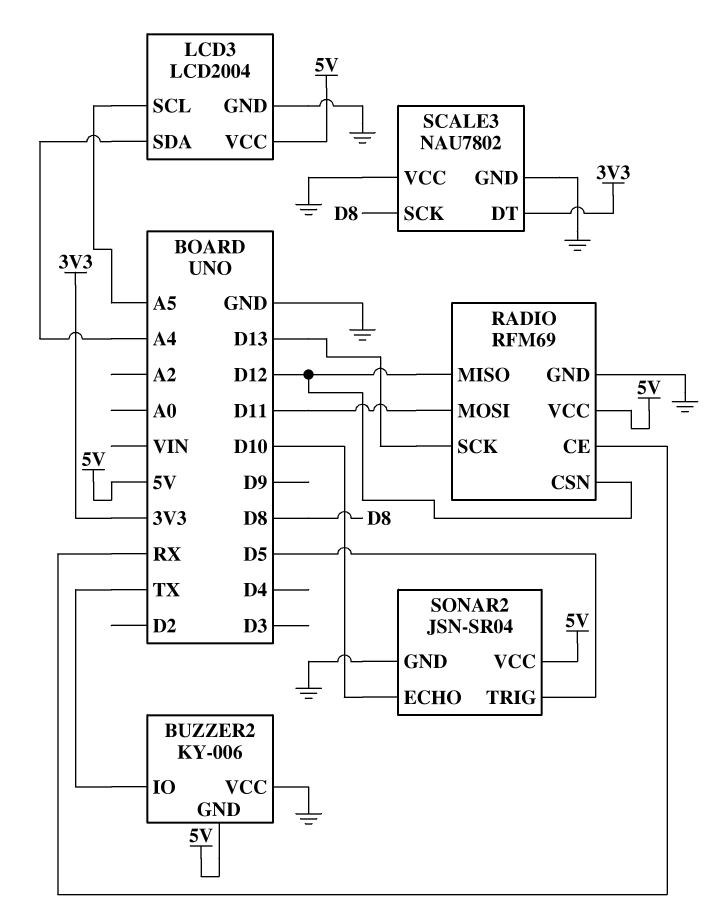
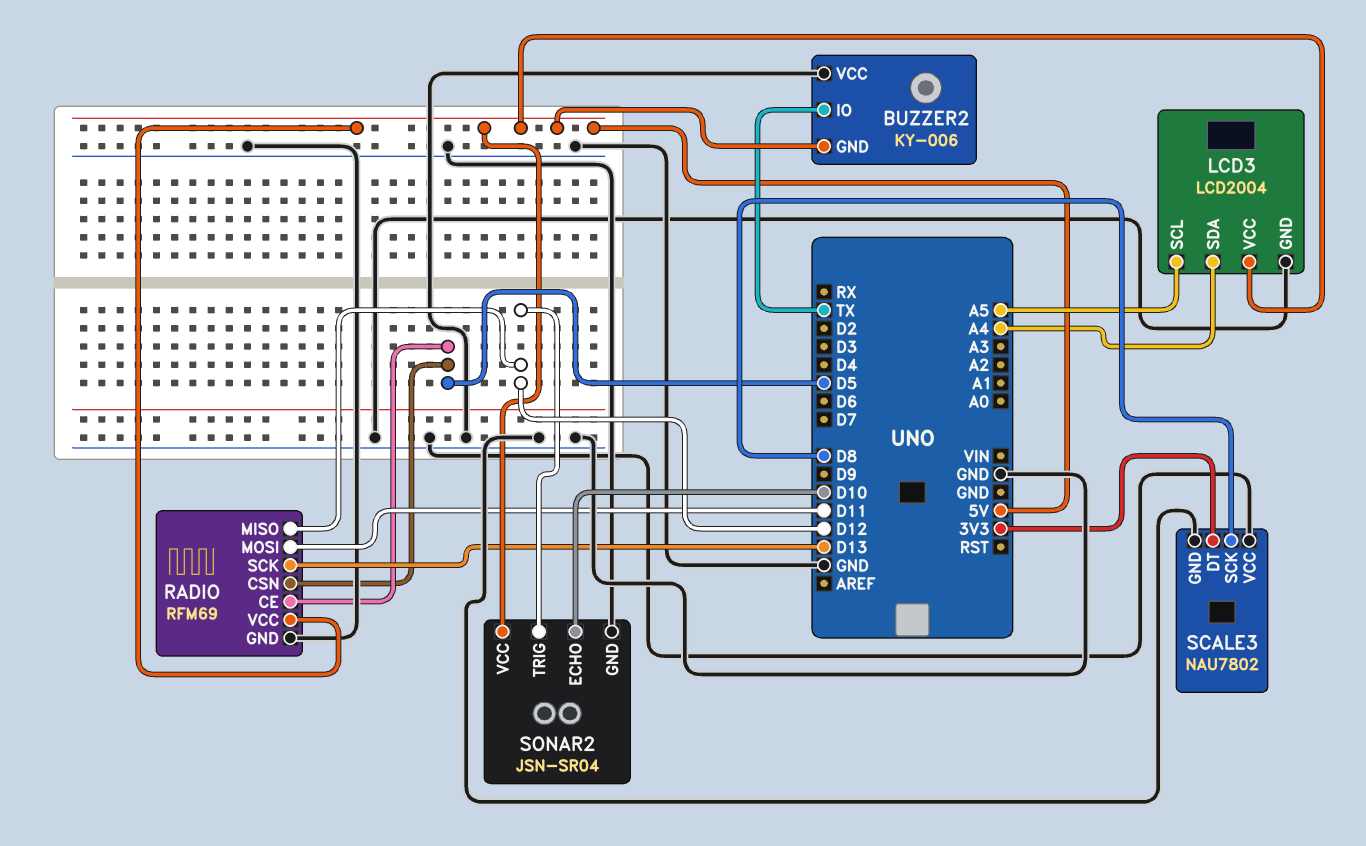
RADIO pin CE: RX -> D5
RADIO pin CSN: D12 -> D5
SONAR2 pin TRIG: D5 -> D12

